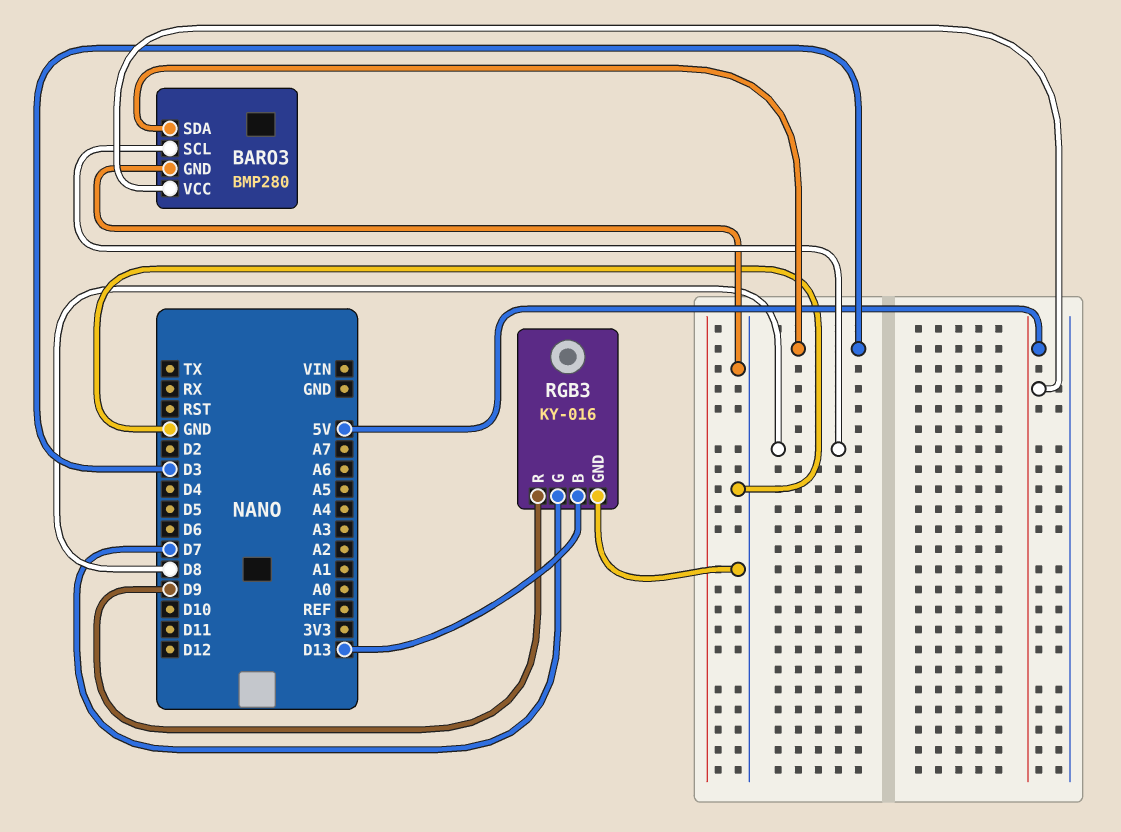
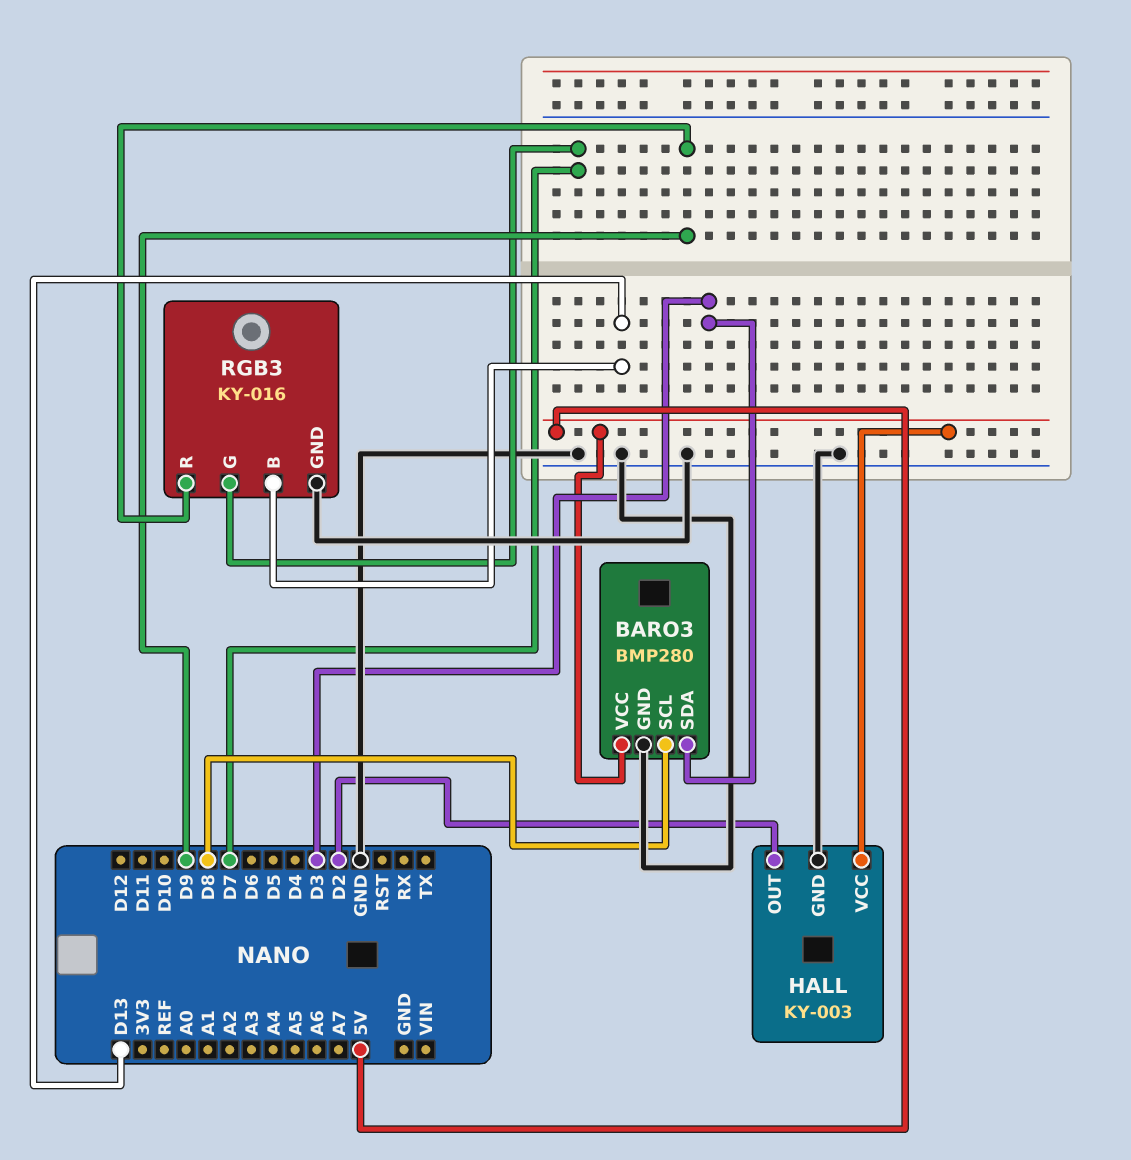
HALL: none -> KY-003
HALL pin GND: none -> GND
HALL pin OUT: none -> D2
HALL pin VCC: none -> 5V

